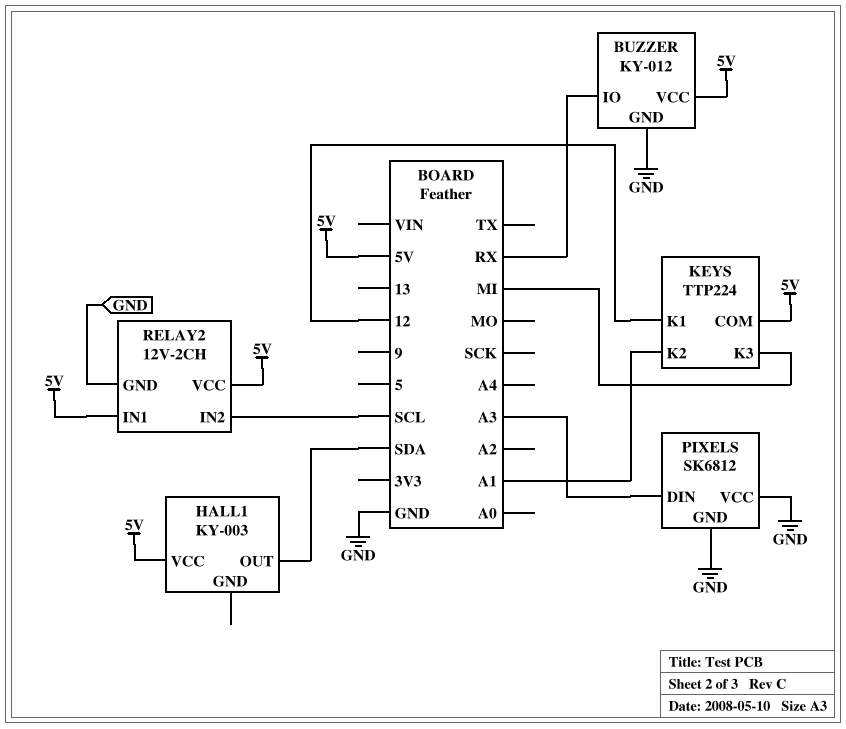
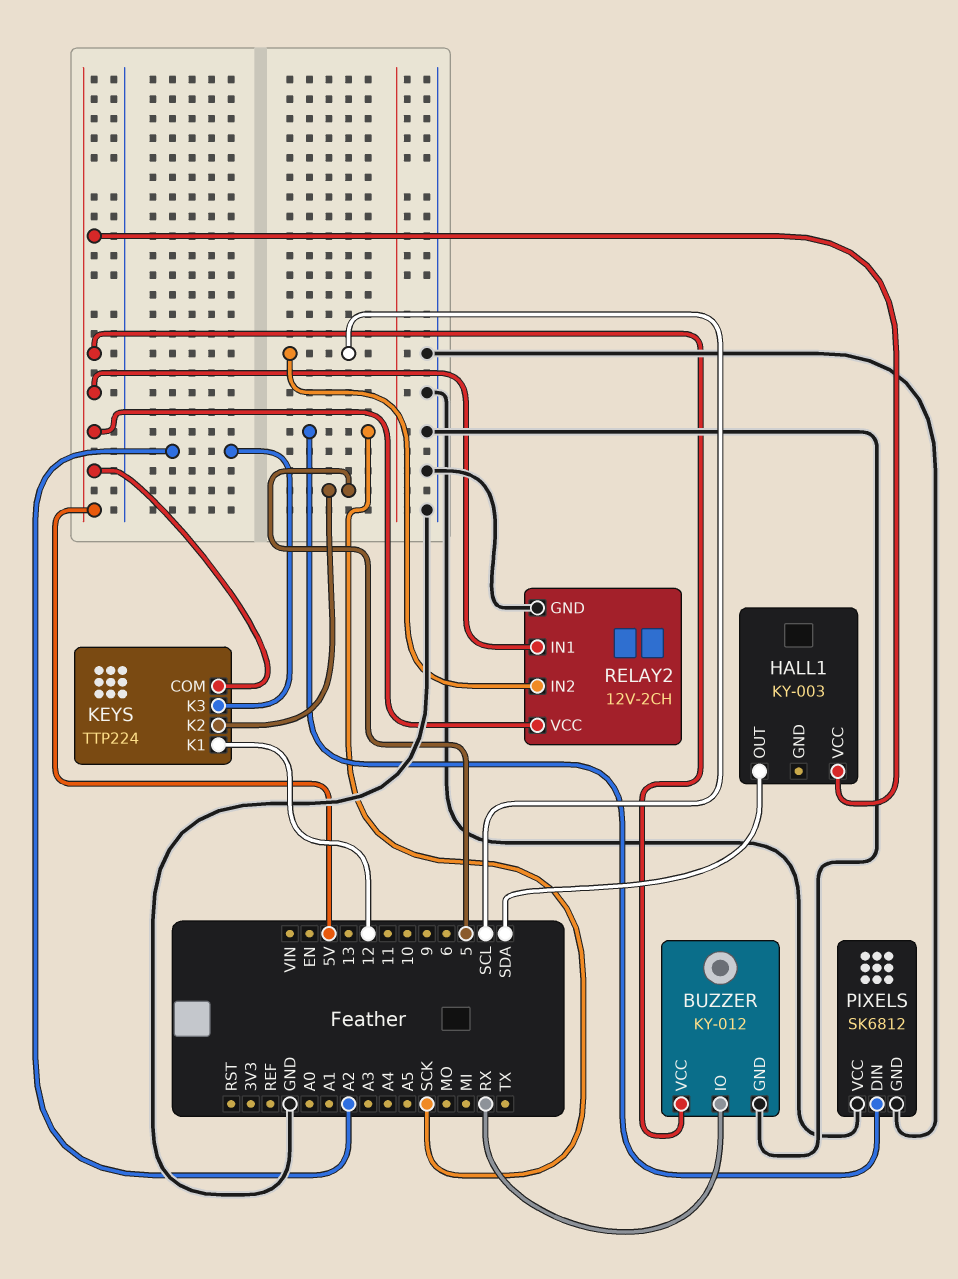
KEYS pin K2: A1 -> 5
KEYS pin K3: MI -> A2
PIXELS pin DIN: A3 -> SCK

